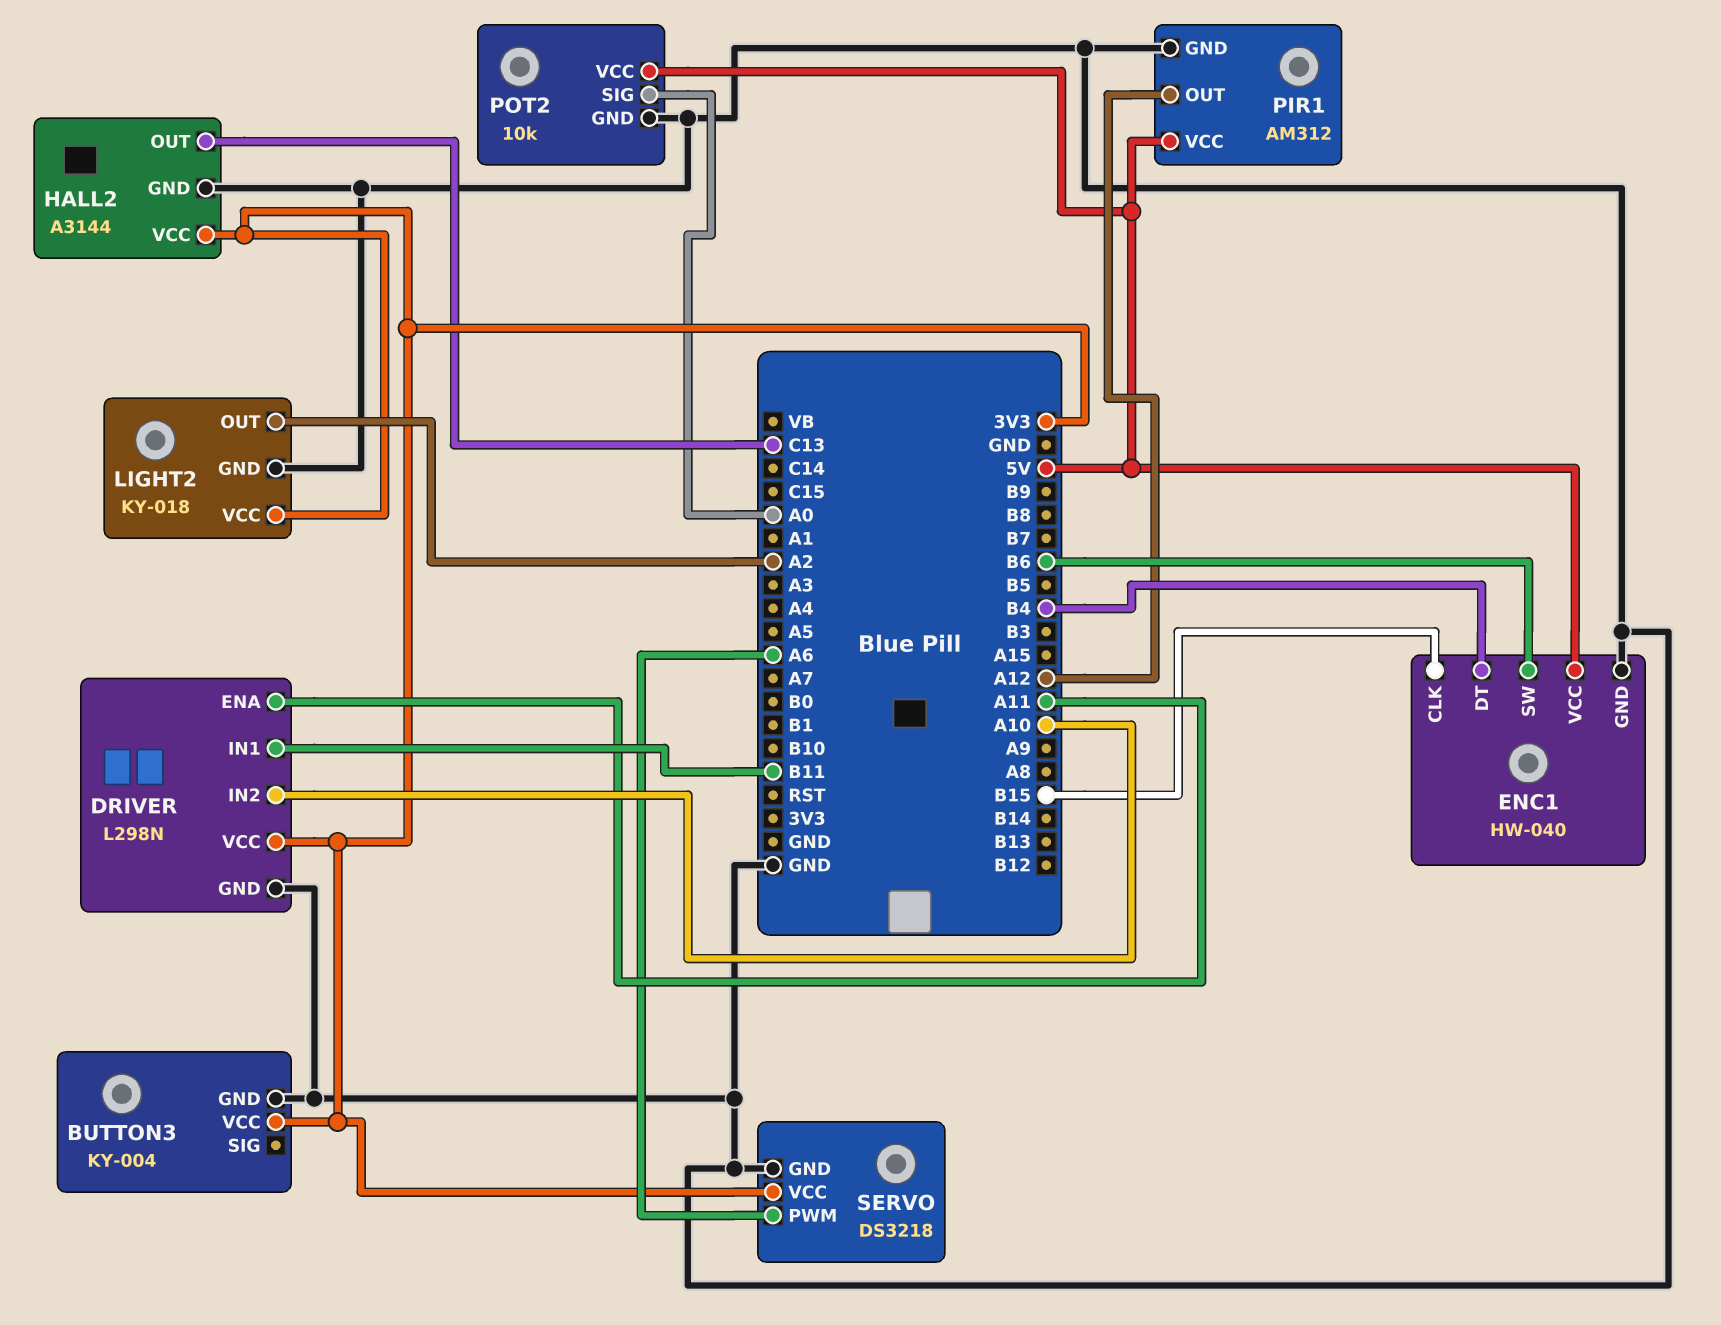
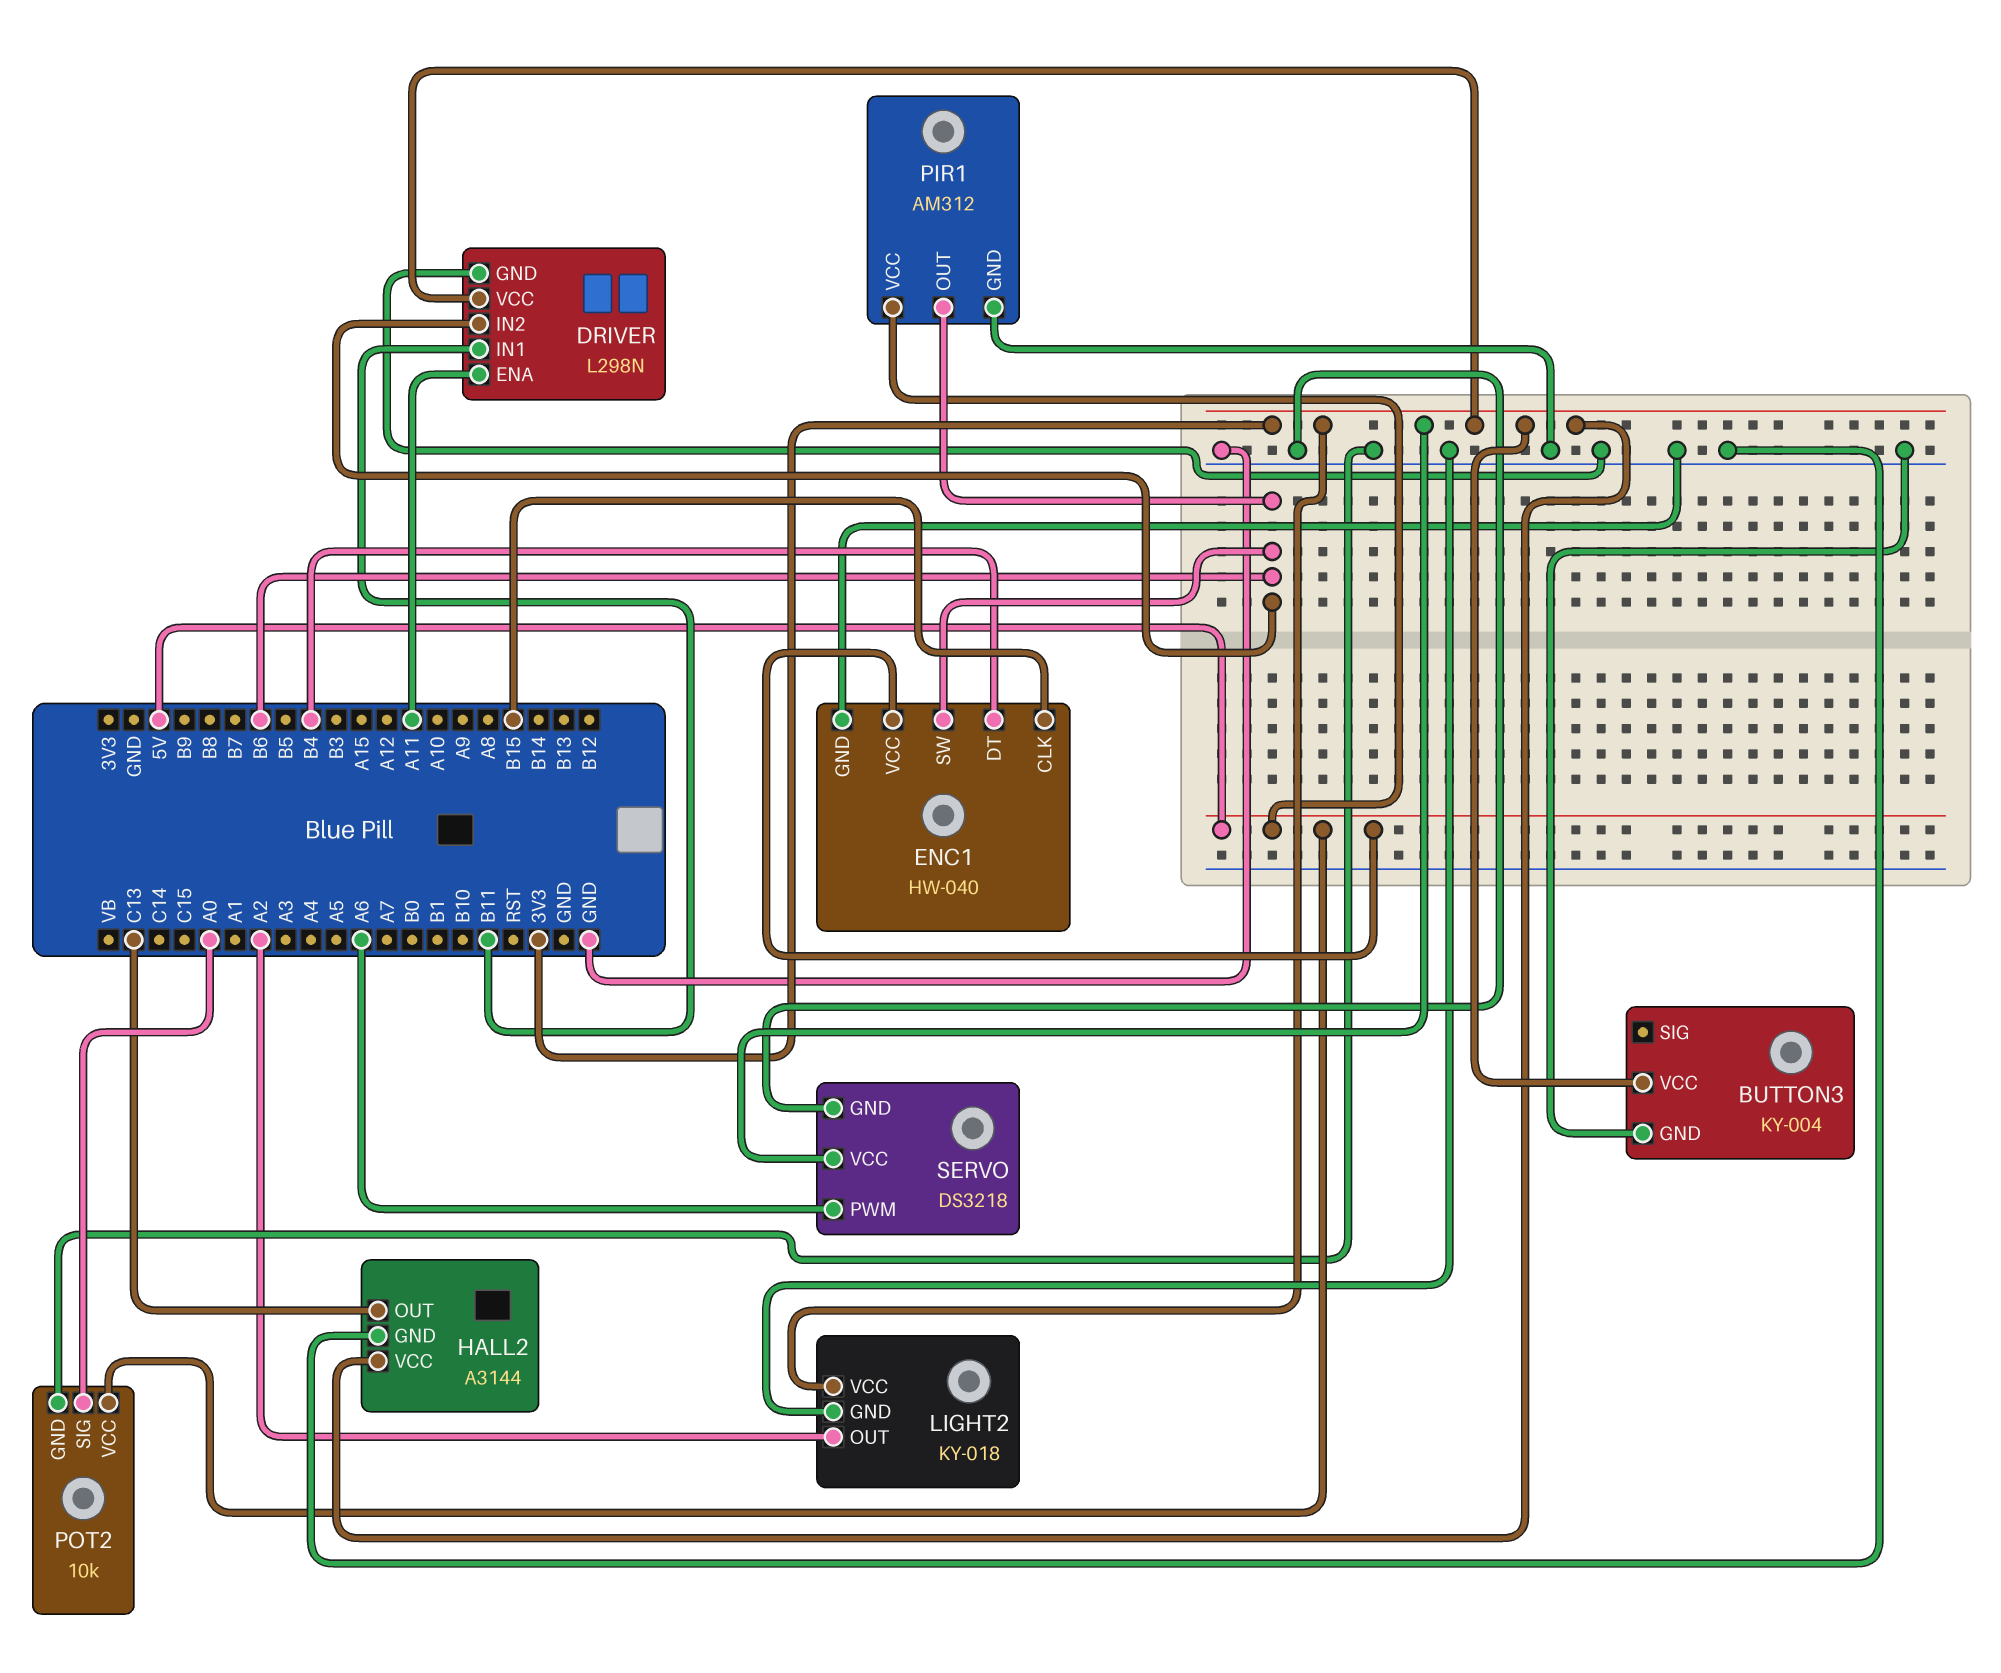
DRIVER pin IN2: A10 -> B6
PIR1 pin OUT: A12 -> B6

